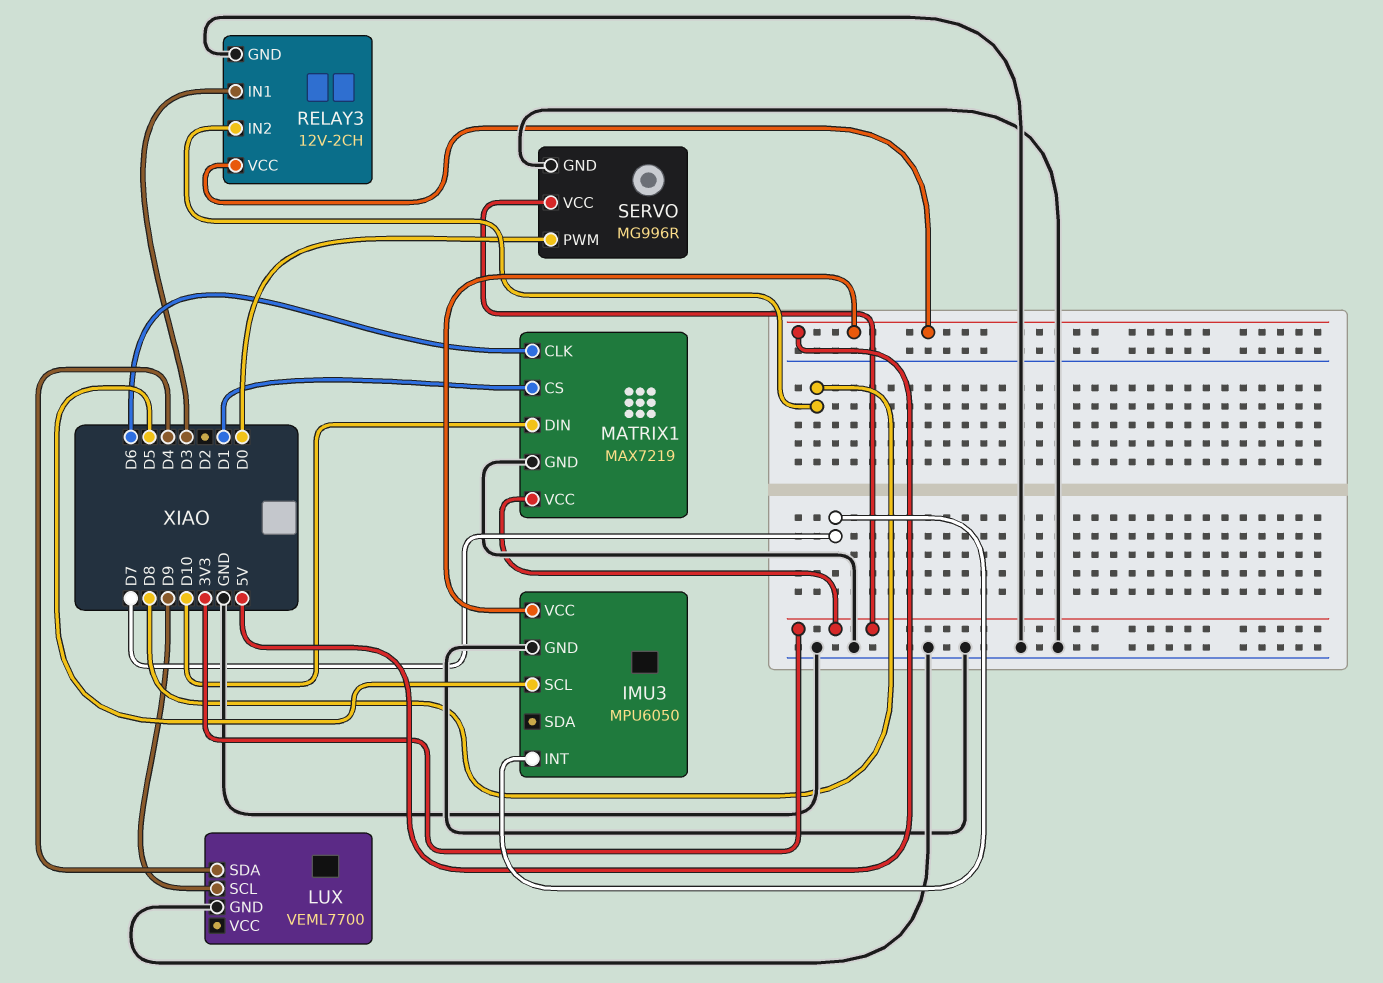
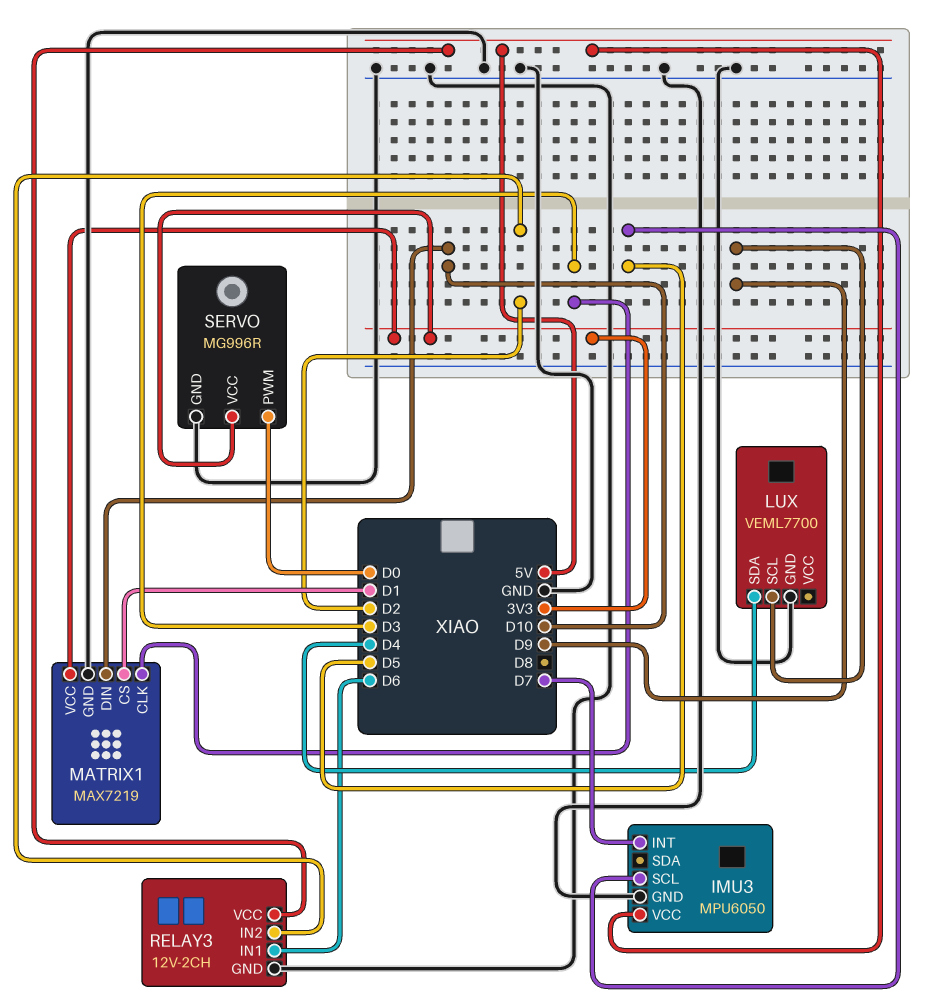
MATRIX1 pin CLK: D6 -> D3
RELAY3 pin IN1: D3 -> D6
RELAY3 pin IN2: D8 -> D2

